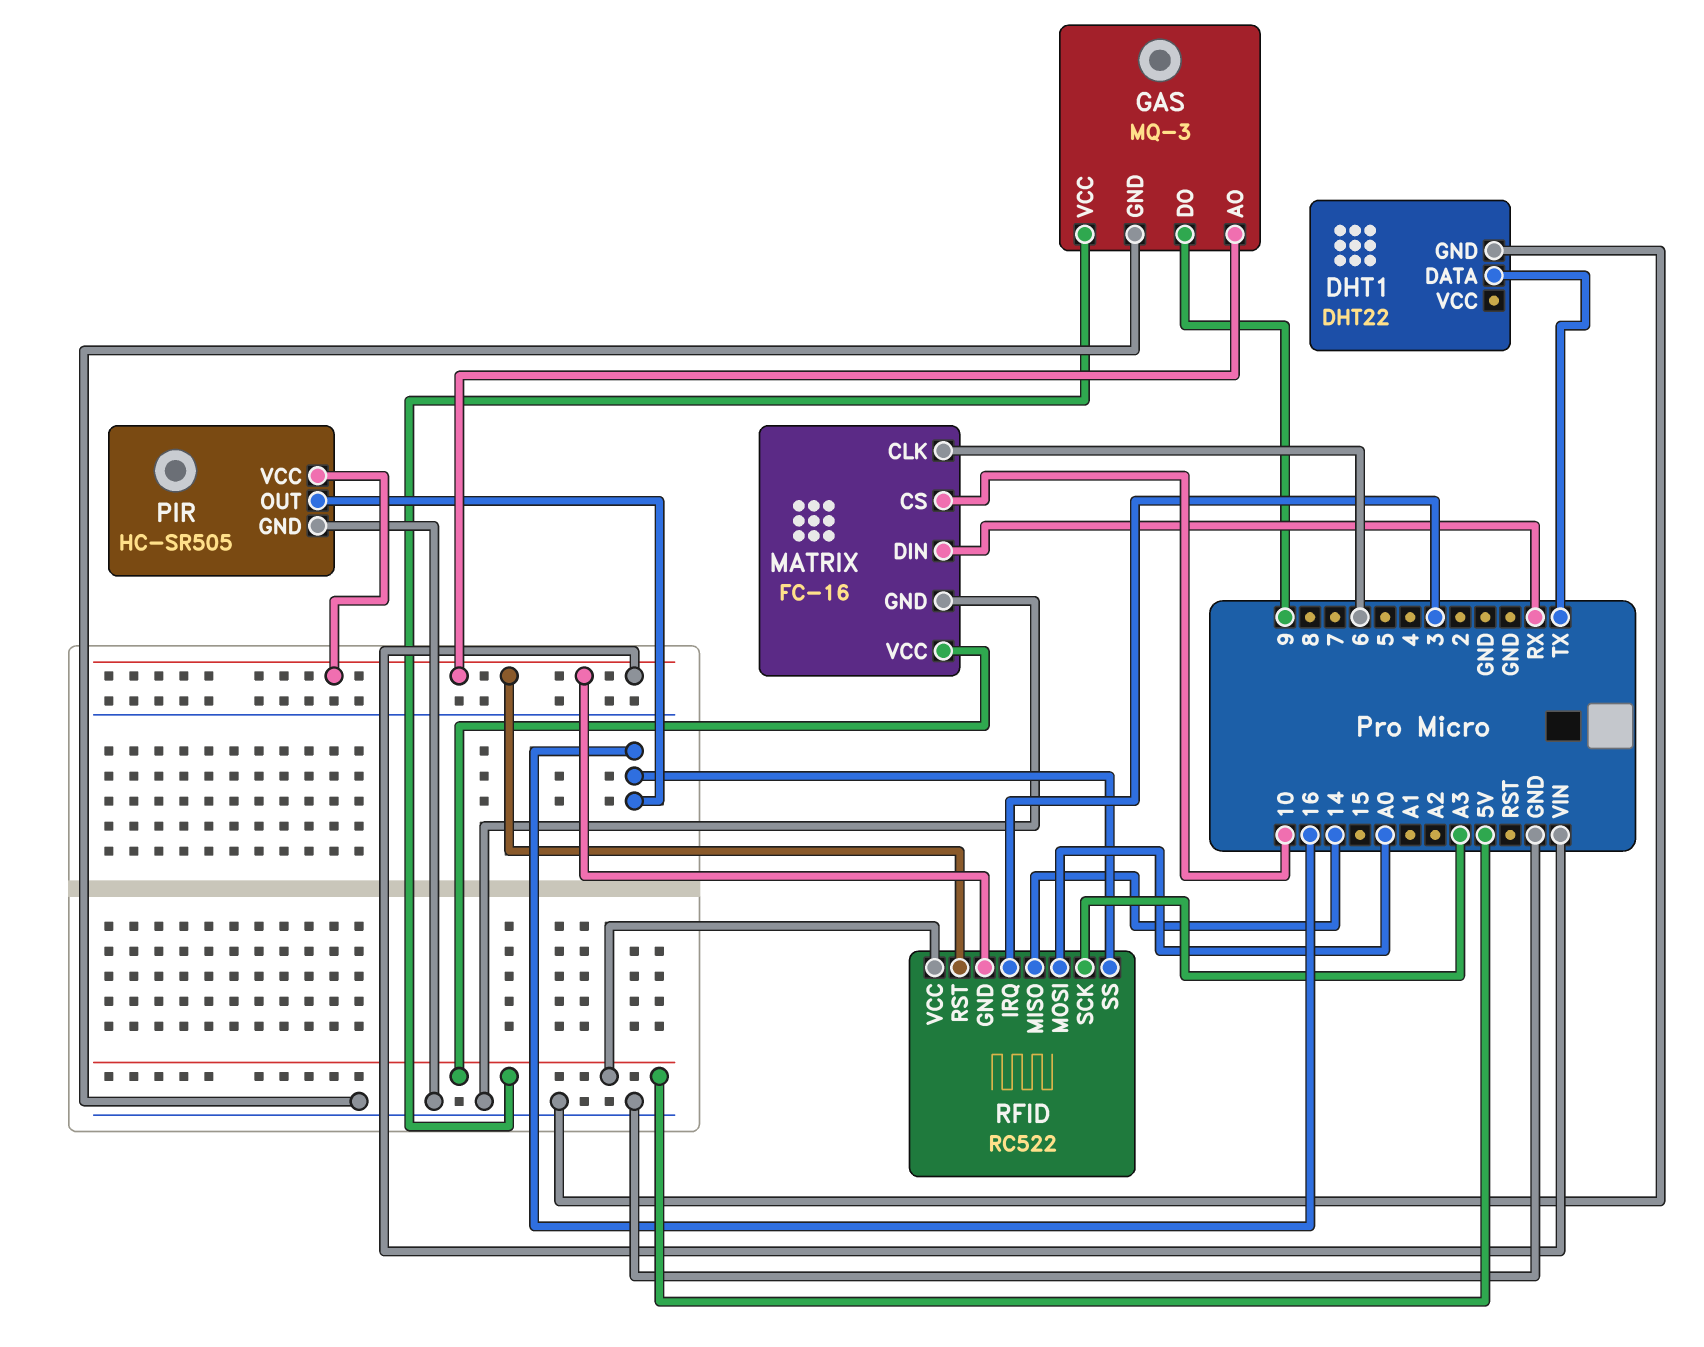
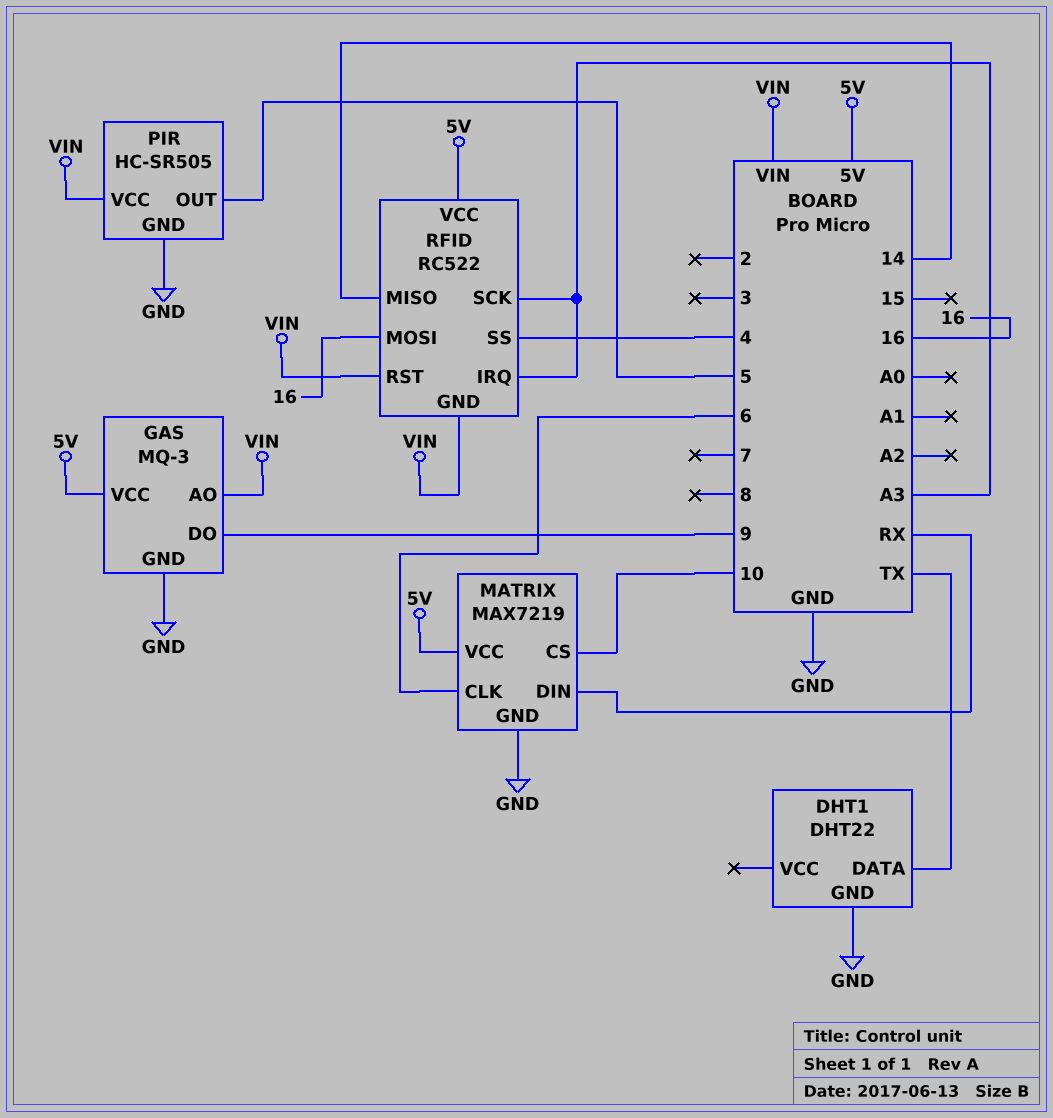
MATRIX: FC-16 -> MAX7219
PIR pin OUT: 16 -> 5
RFID pin IRQ: 3 -> A3
RFID pin MOSI: A0 -> 16
RFID pin SS: 16 -> 4

